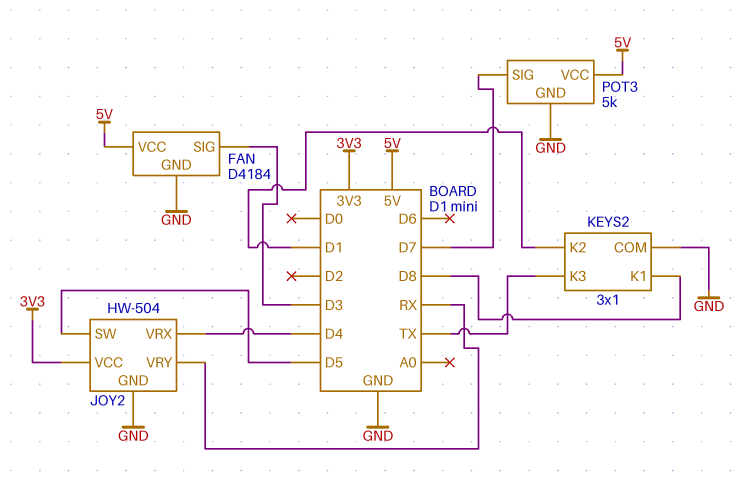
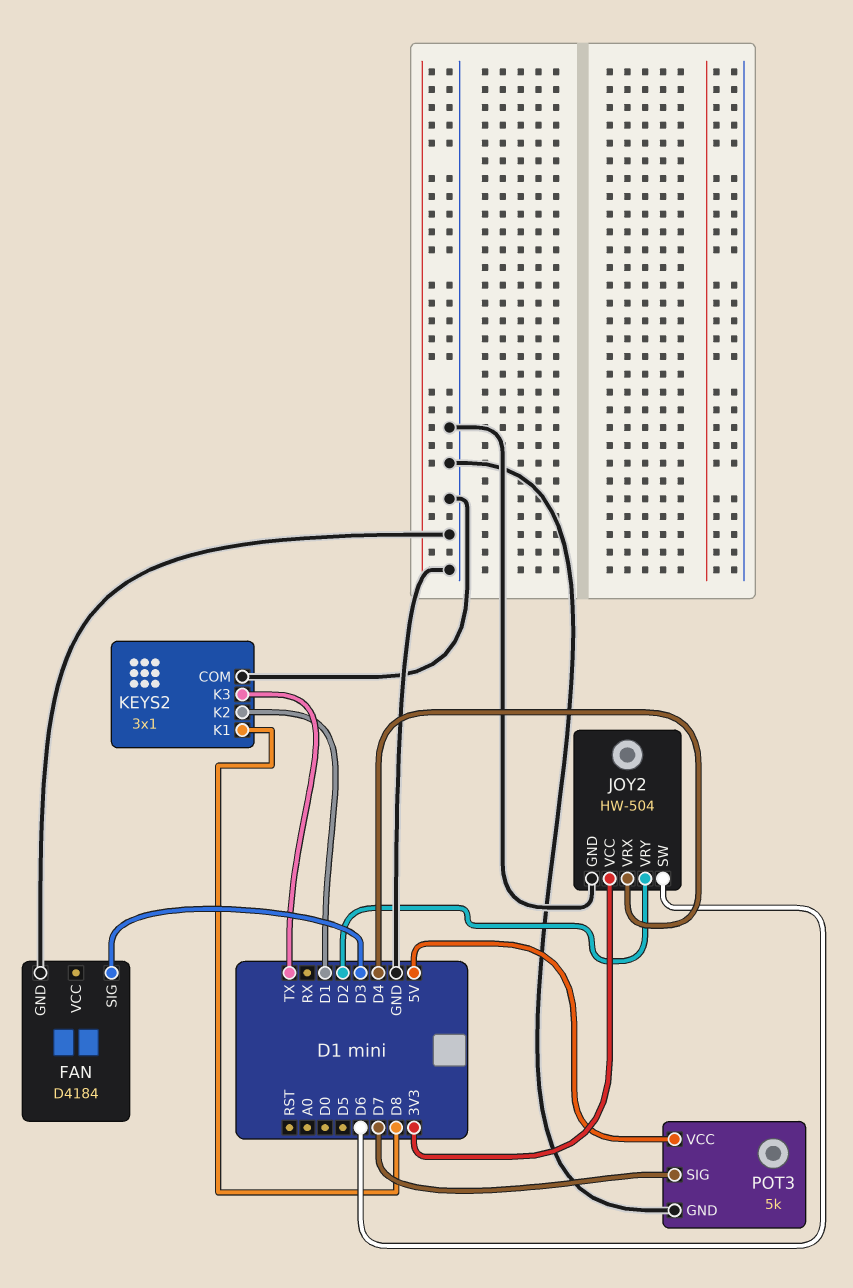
FAN pin VCC: 5V -> none
JOY2 pin SW: D5 -> D6
JOY2 pin VRY: RX -> D2

